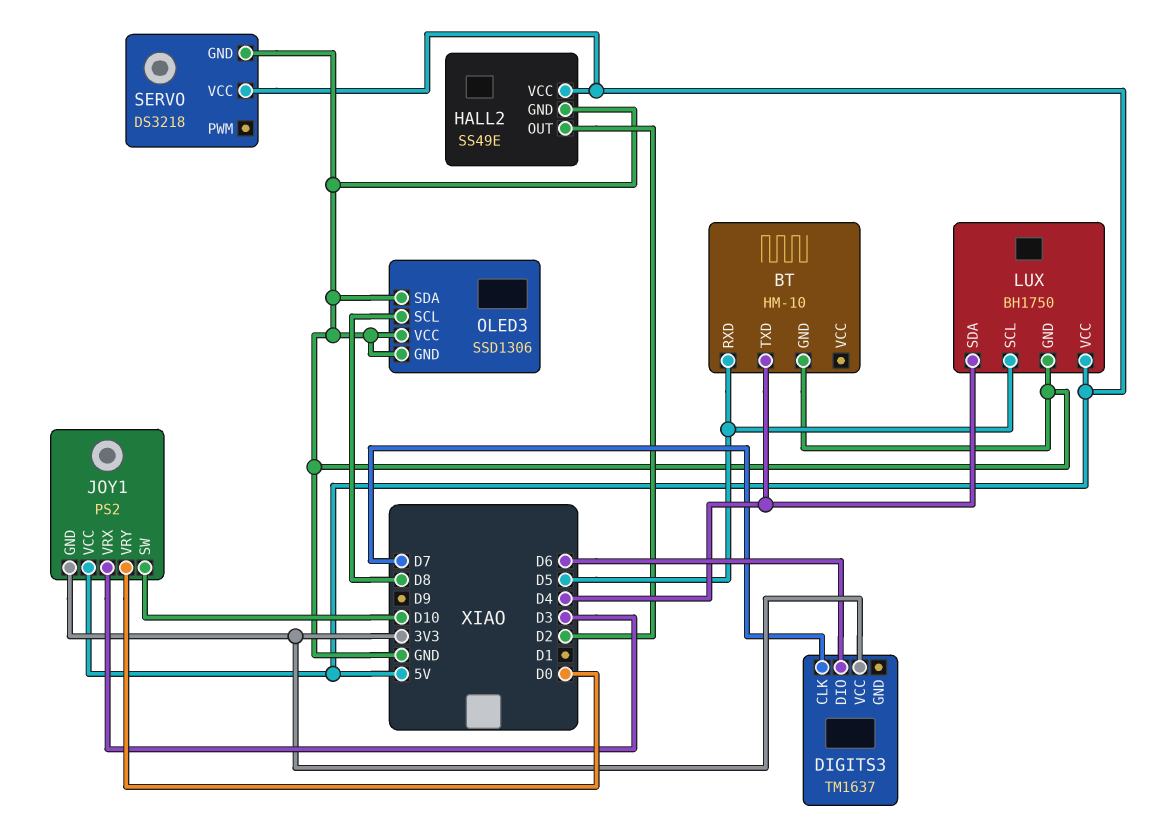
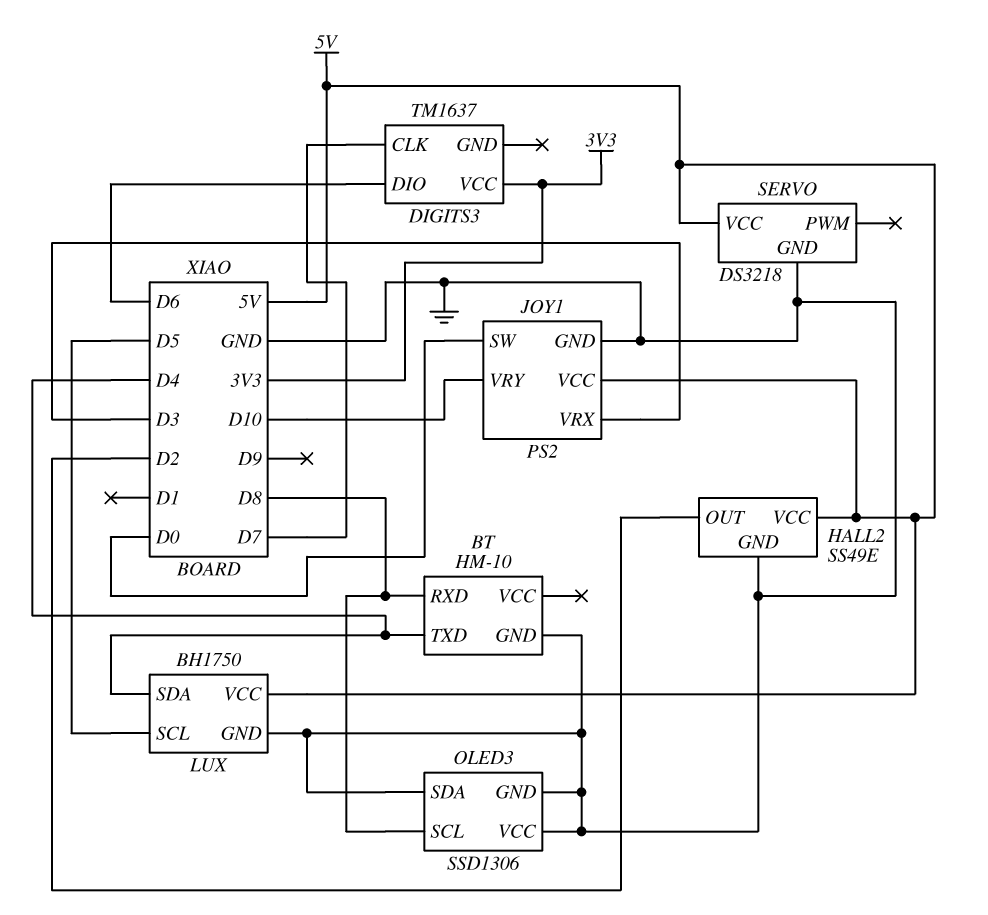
BT pin RXD: D5 -> D8
JOY1 pin GND: 3V3 -> GND
JOY1 pin SW: D10 -> D0
JOY1 pin VRY: D0 -> D10

